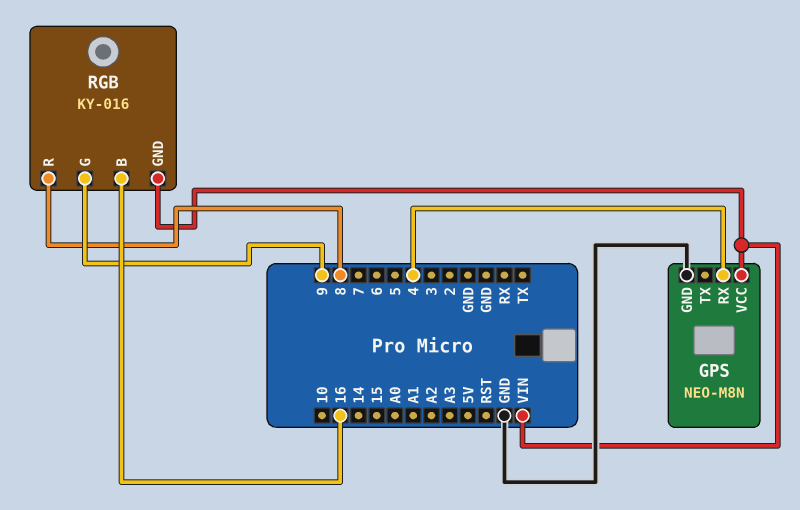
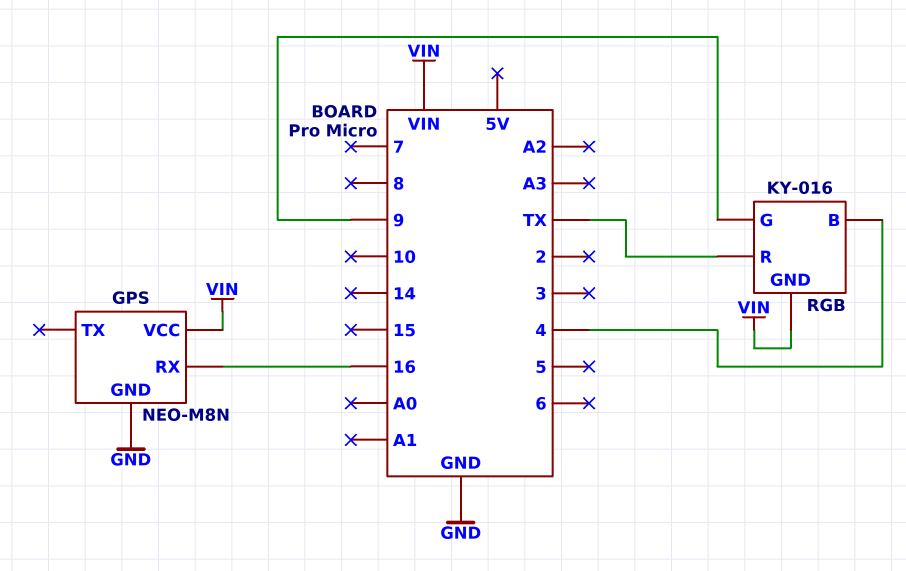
GPS pin RX: 4 -> 16
RGB pin B: 16 -> 4
RGB pin R: 8 -> TX

